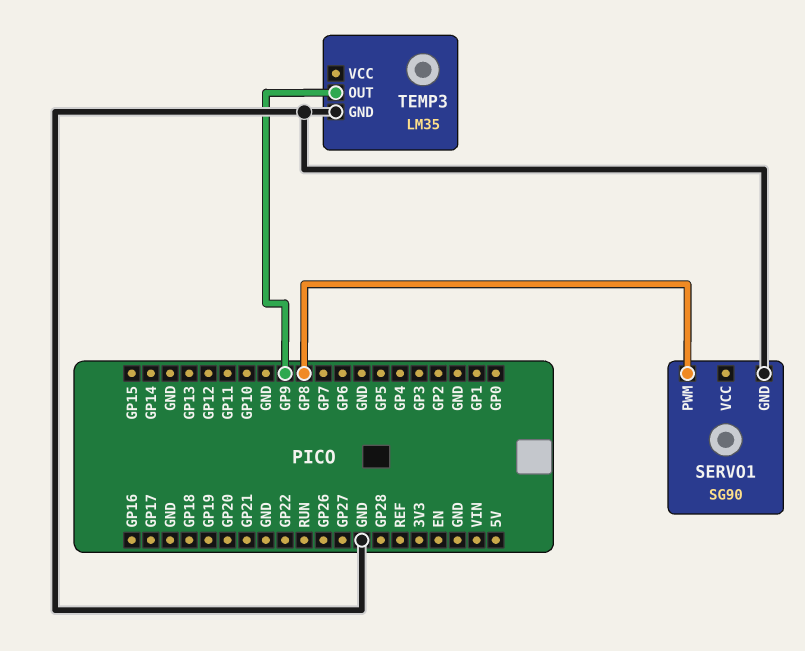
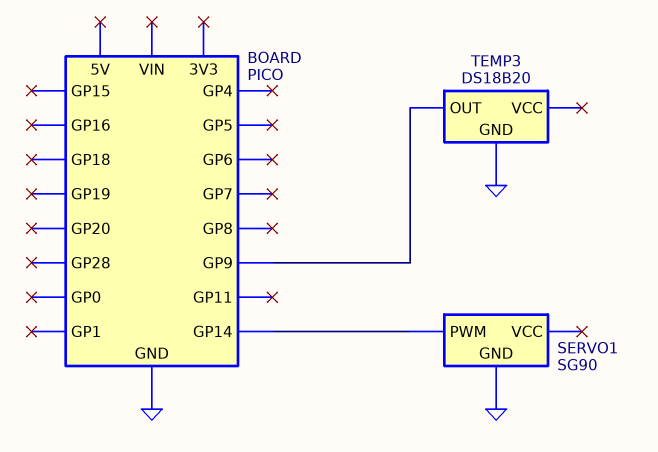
SERVO1 pin PWM: GP8 -> GP14
TEMP3: LM35 -> DS18B20

